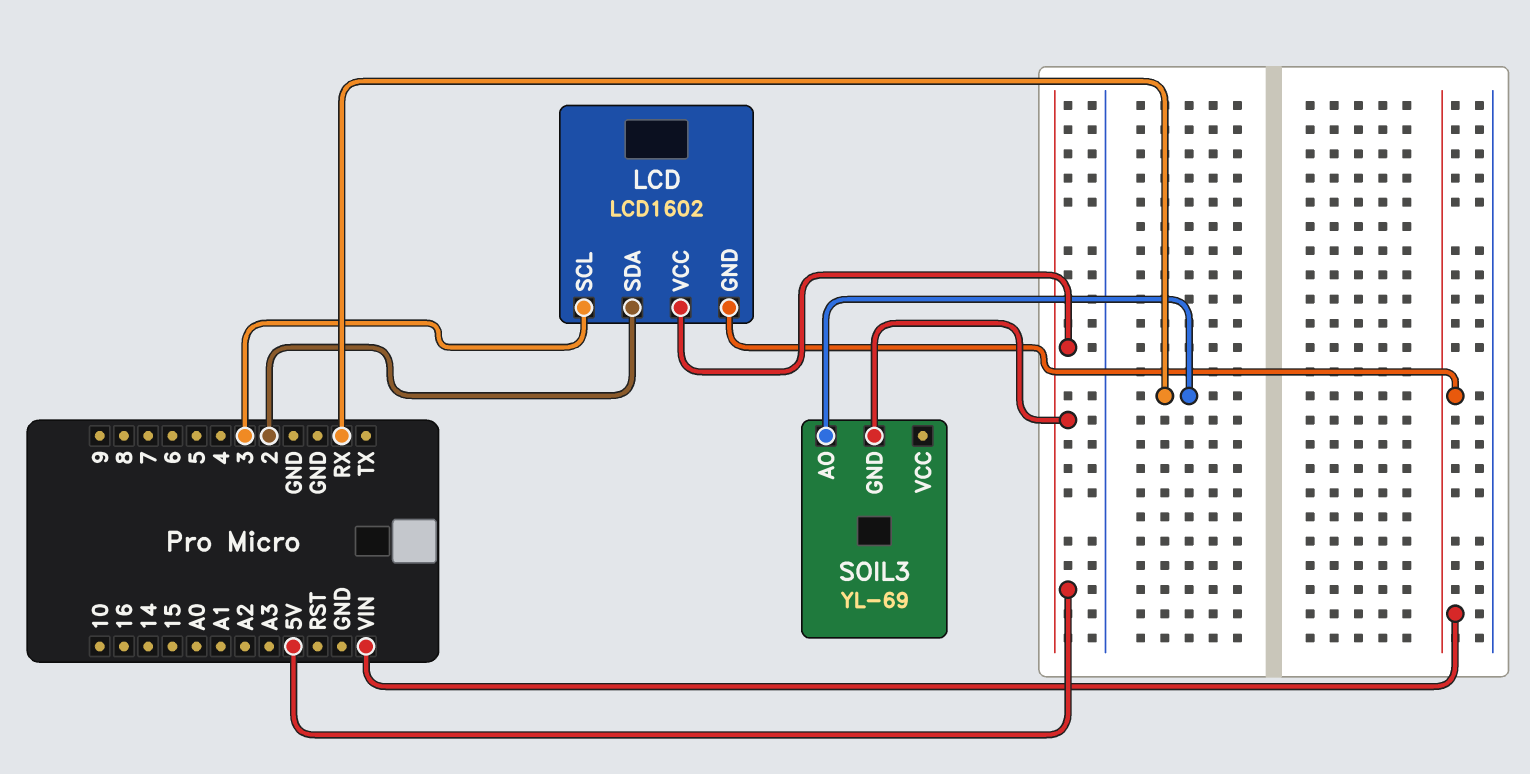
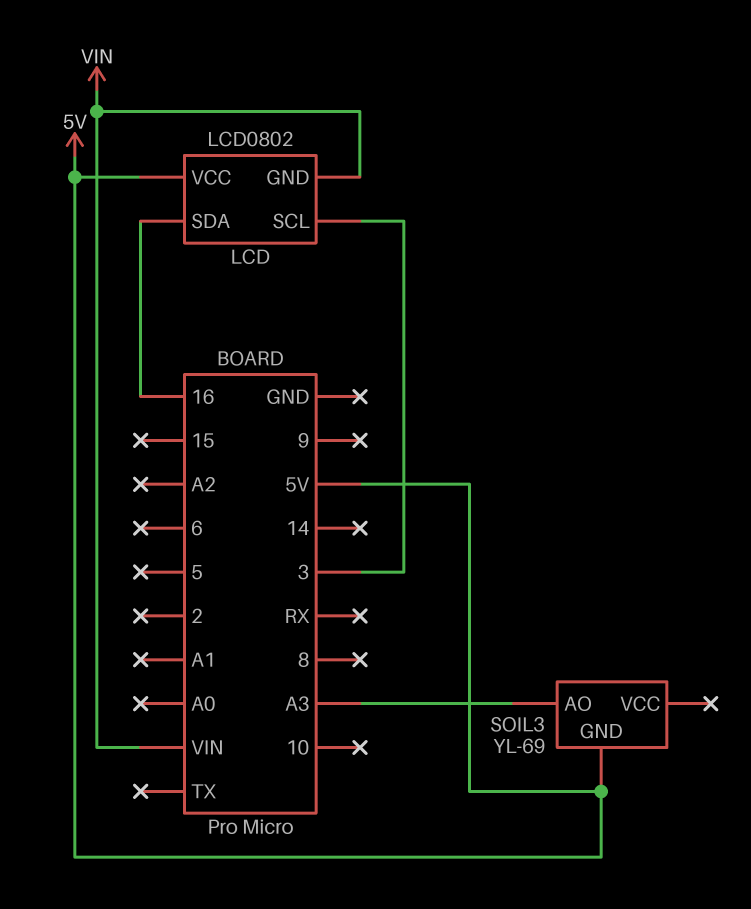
LCD: LCD1602 -> LCD0802
LCD pin SDA: 2 -> 16
SOIL3 pin AO: RX -> A3

